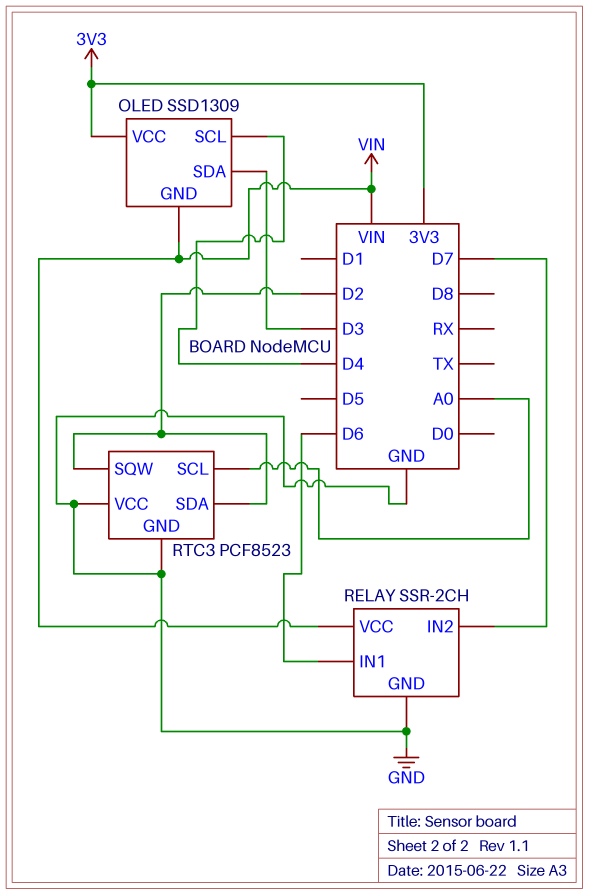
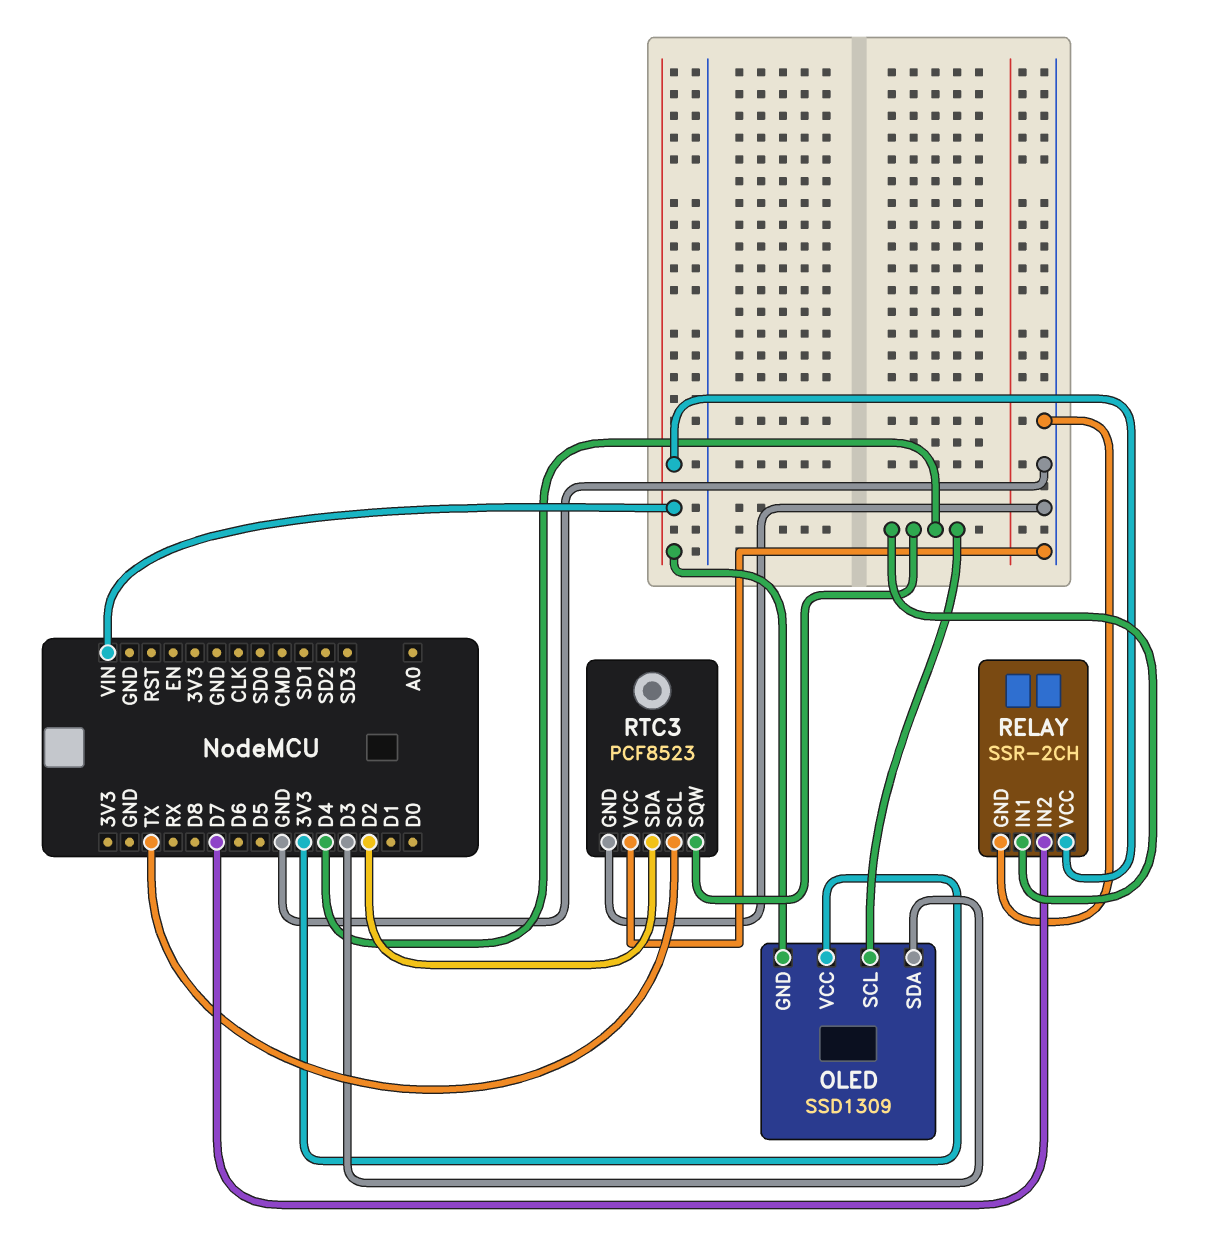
RELAY pin IN1: D6 -> D4
RTC3 pin SCL: A0 -> TX
RTC3 pin SQW: D2 -> D4

